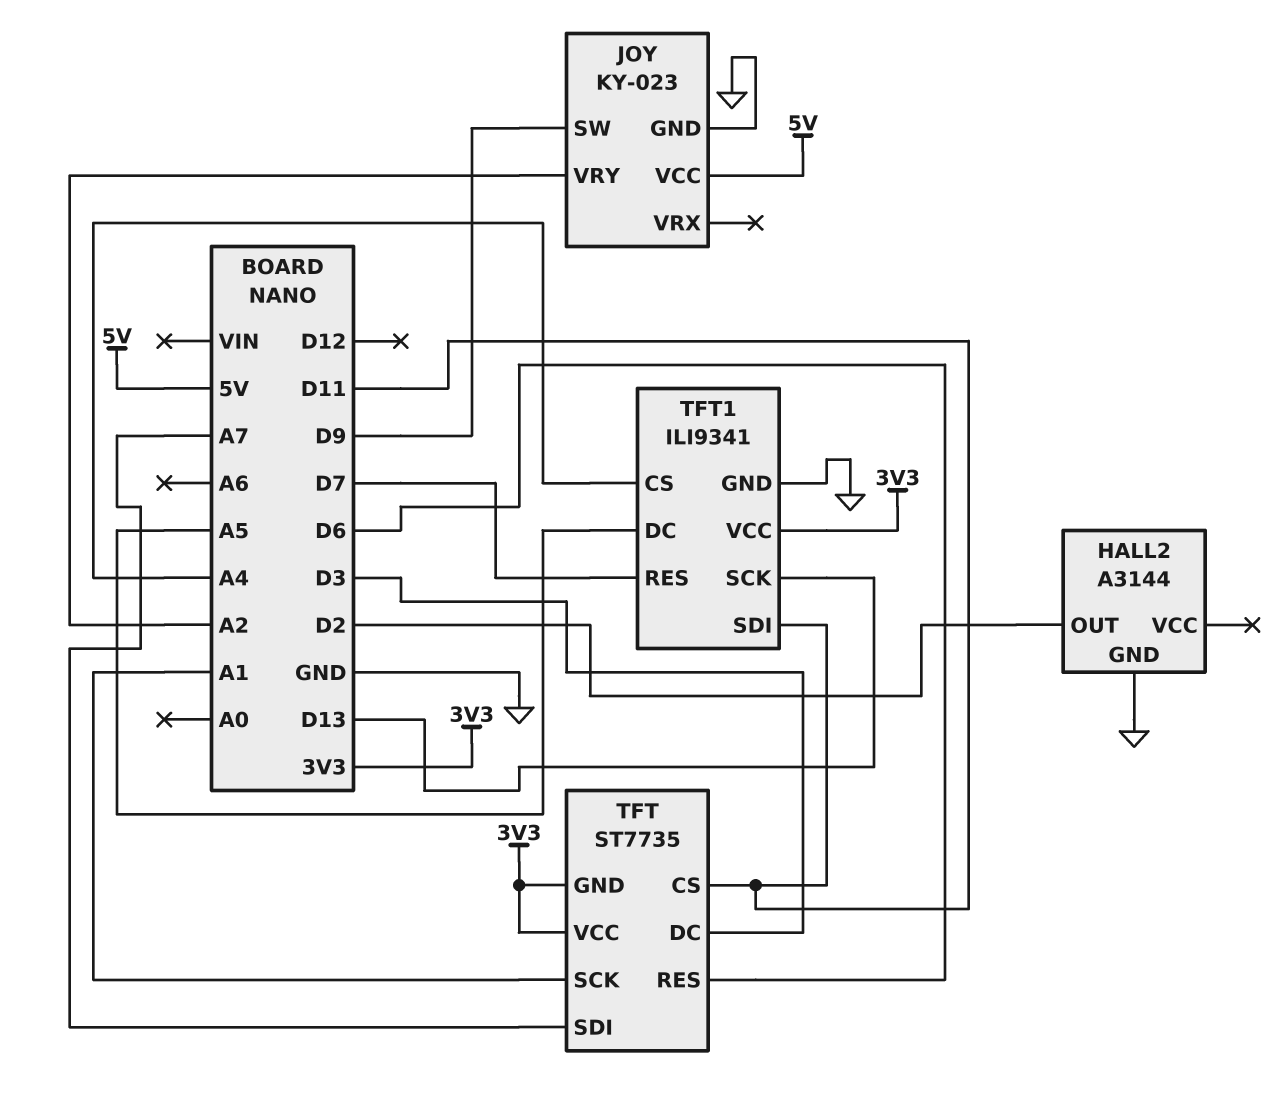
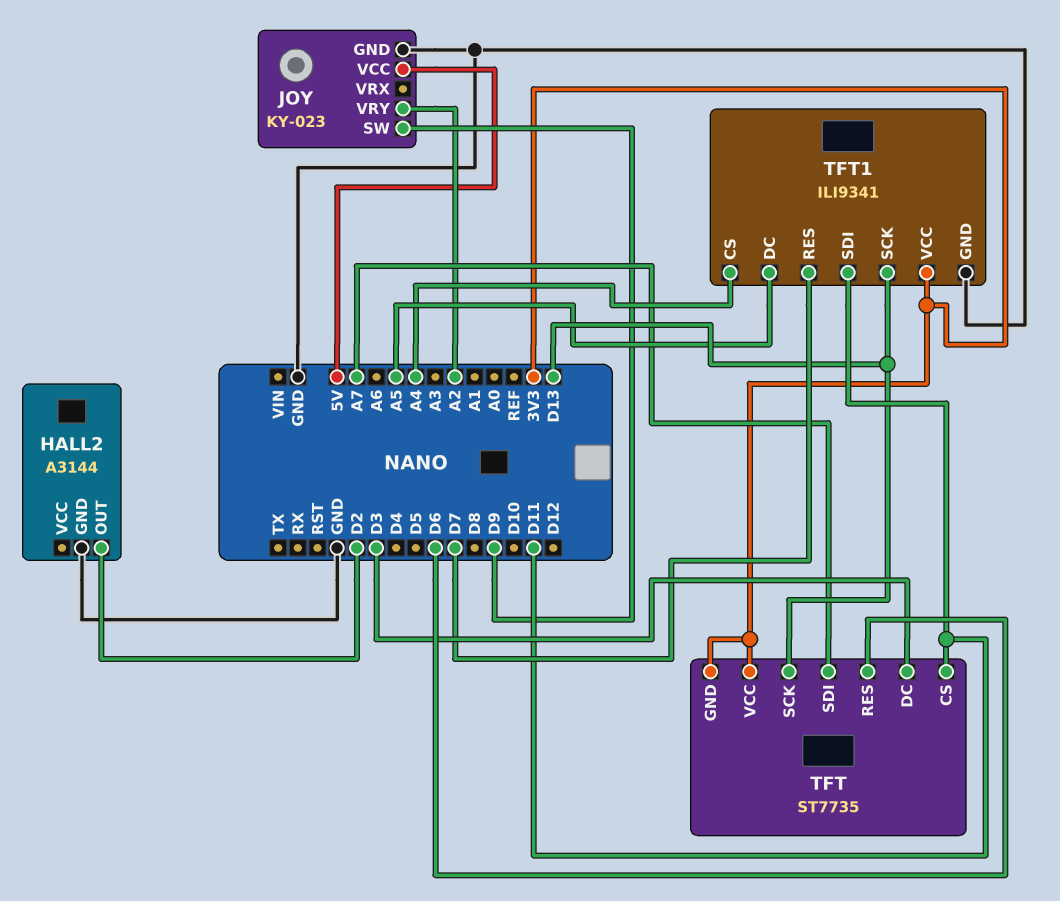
TFT pin SCK: A1 -> D13

